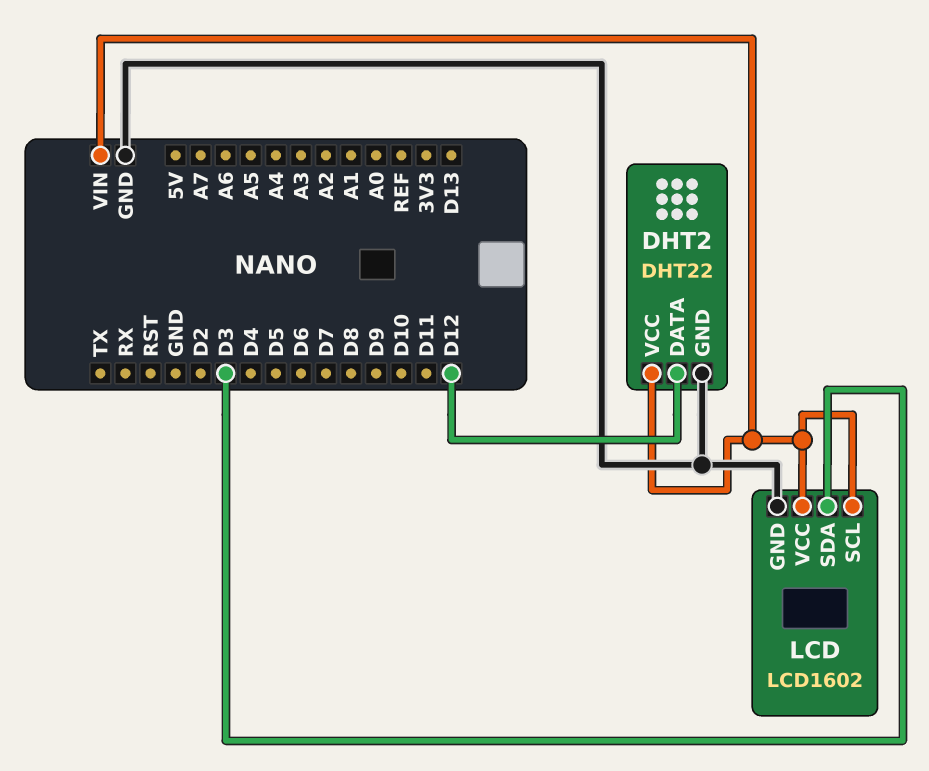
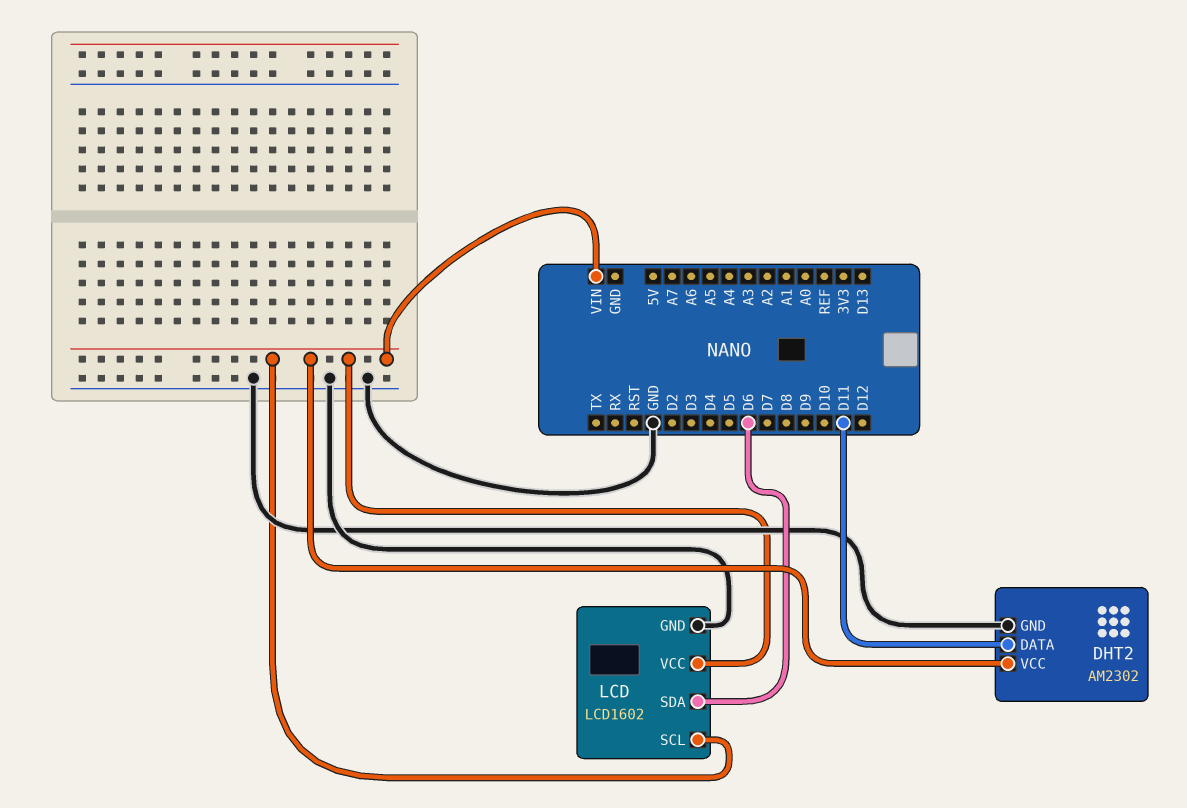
DHT2: DHT22 -> AM2302
DHT2 pin DATA: D12 -> D11
LCD pin SDA: D3 -> D6

